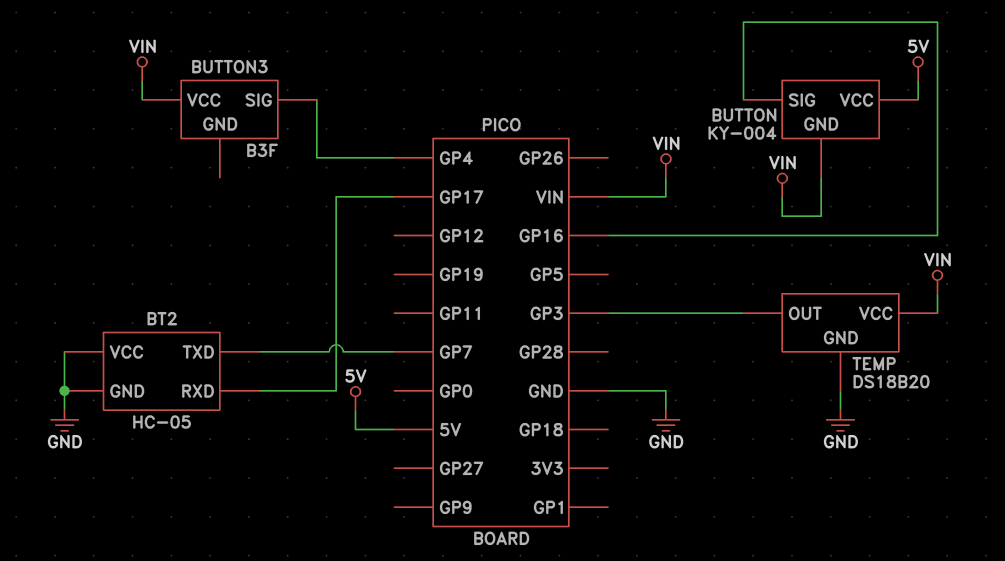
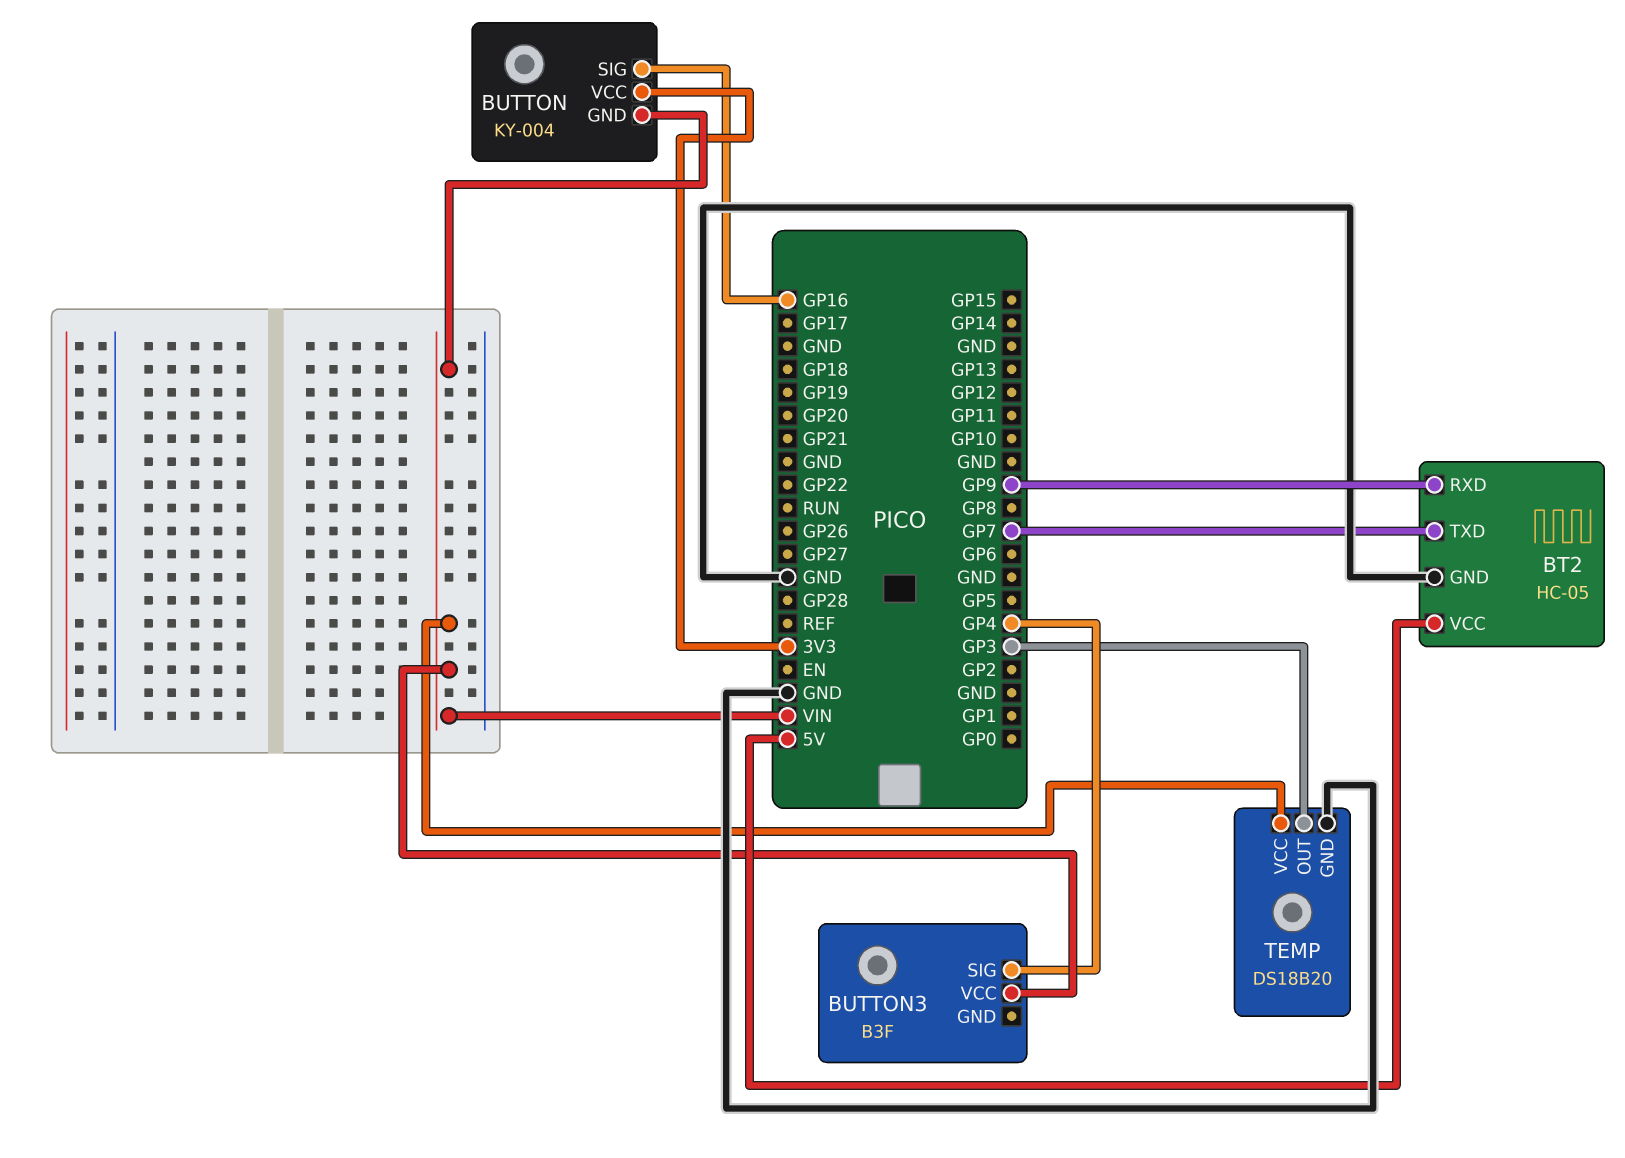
BT2 pin RXD: GP17 -> GP9
BT2 pin VCC: GND -> 5V
BUTTON pin VCC: 5V -> 3V3

